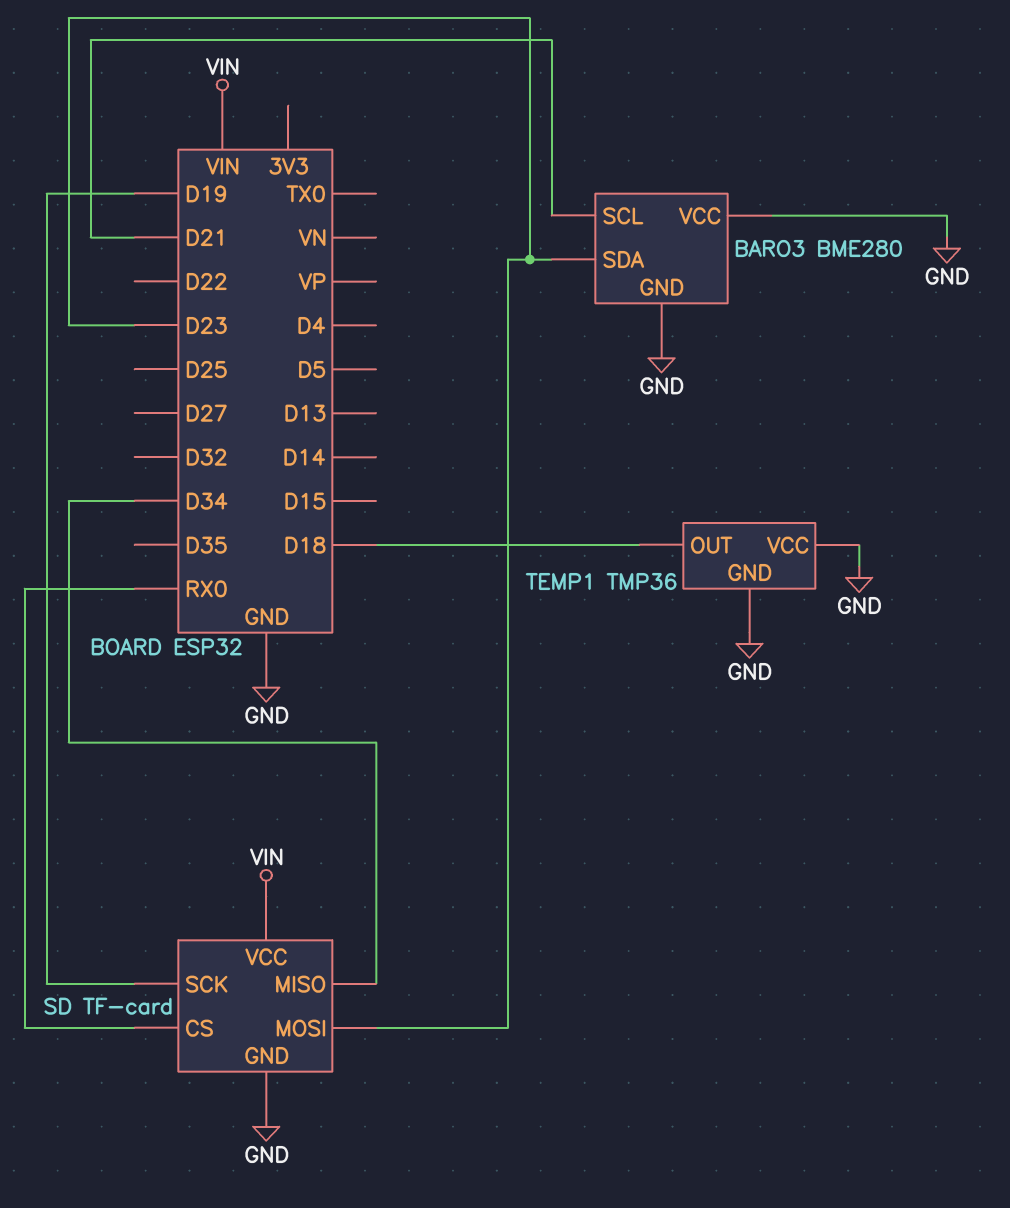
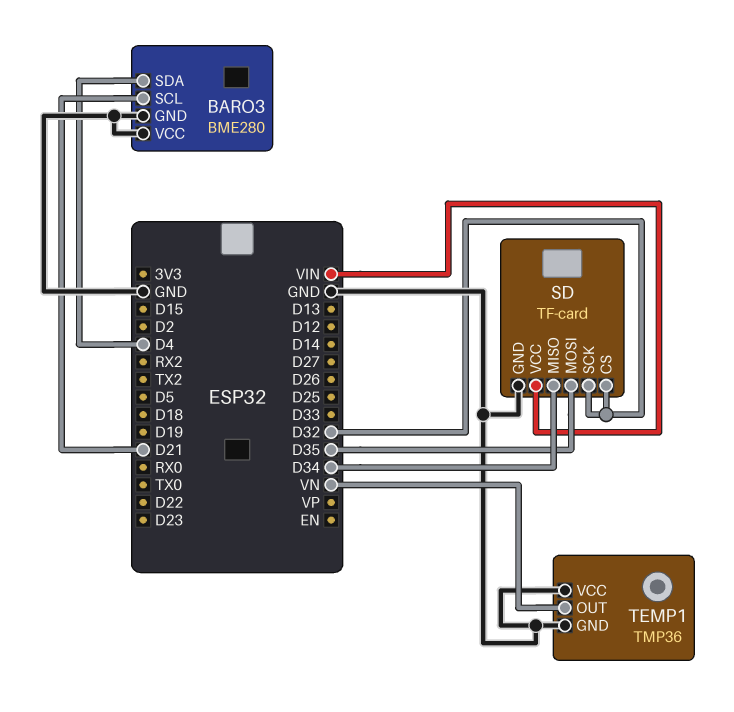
BARO3 pin SDA: D23 -> D4
SD pin CS: RX0 -> D32
SD pin MOSI: D23 -> D35
SD pin SCK: D19 -> D32
TEMP1 pin OUT: D18 -> VN

